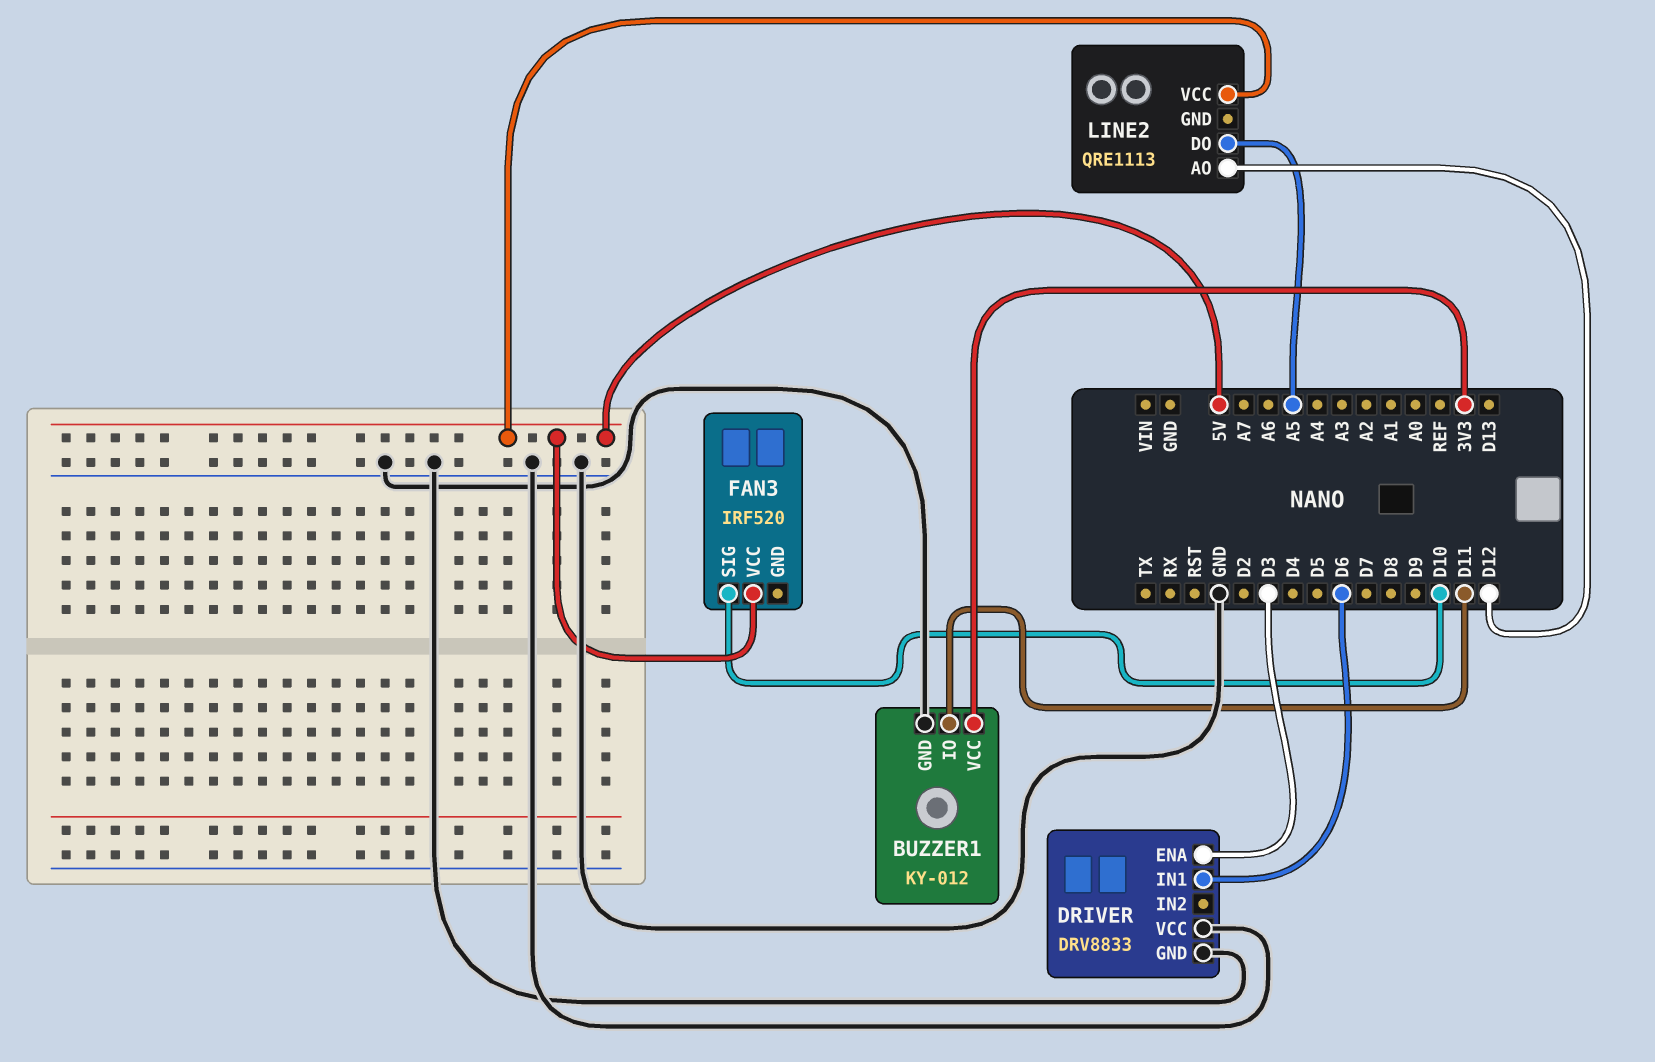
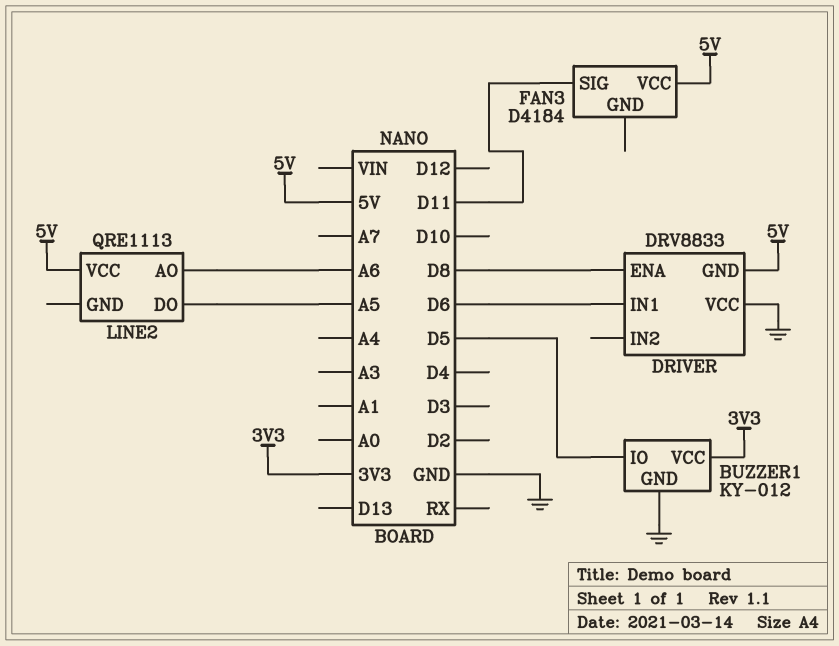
BUZZER1 pin IO: D11 -> D5
DRIVER pin ENA: D3 -> D8
DRIVER pin GND: GND -> 5V
FAN3: IRF520 -> D4184
FAN3 pin SIG: D10 -> D11
LINE2 pin AO: D12 -> A6

